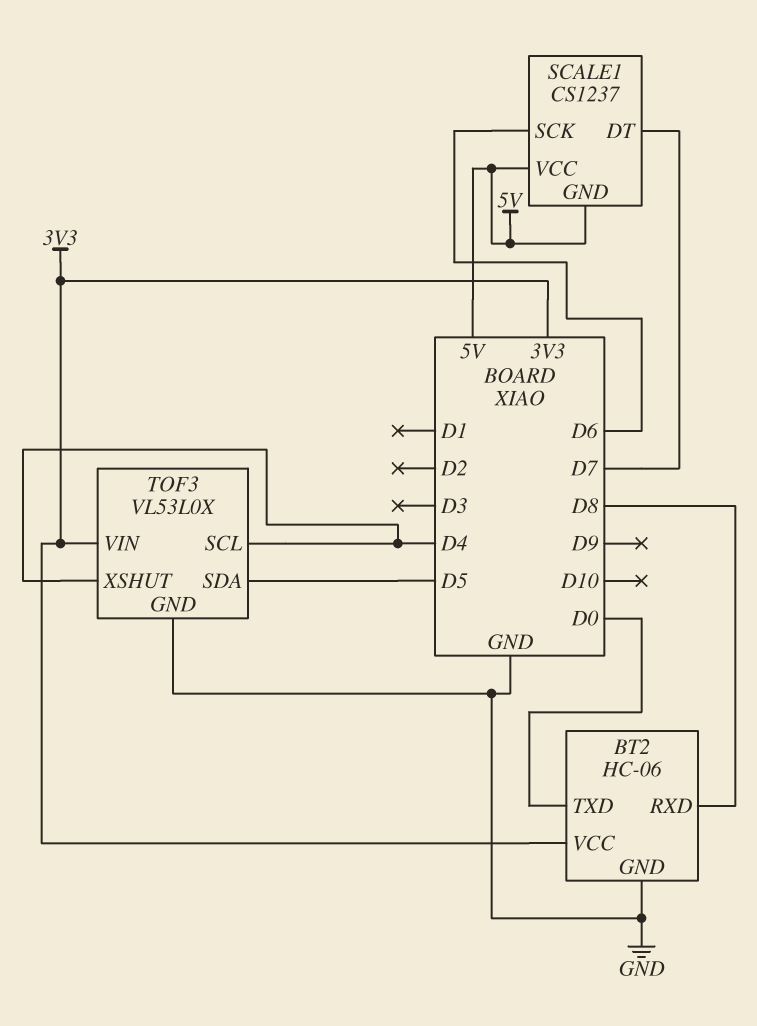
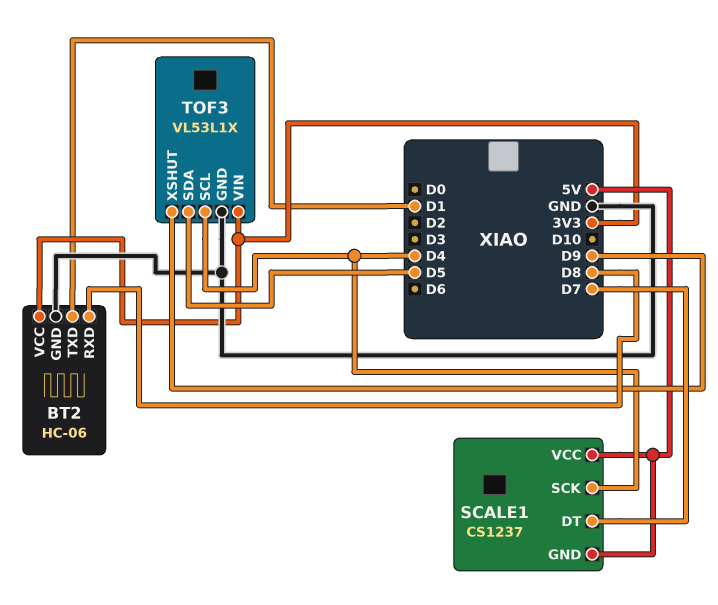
BT2 pin TXD: D0 -> D1
SCALE1 pin SCK: D6 -> D4
TOF3: VL53L0X -> VL53L1X
TOF3 pin XSHUT: D4 -> D9

